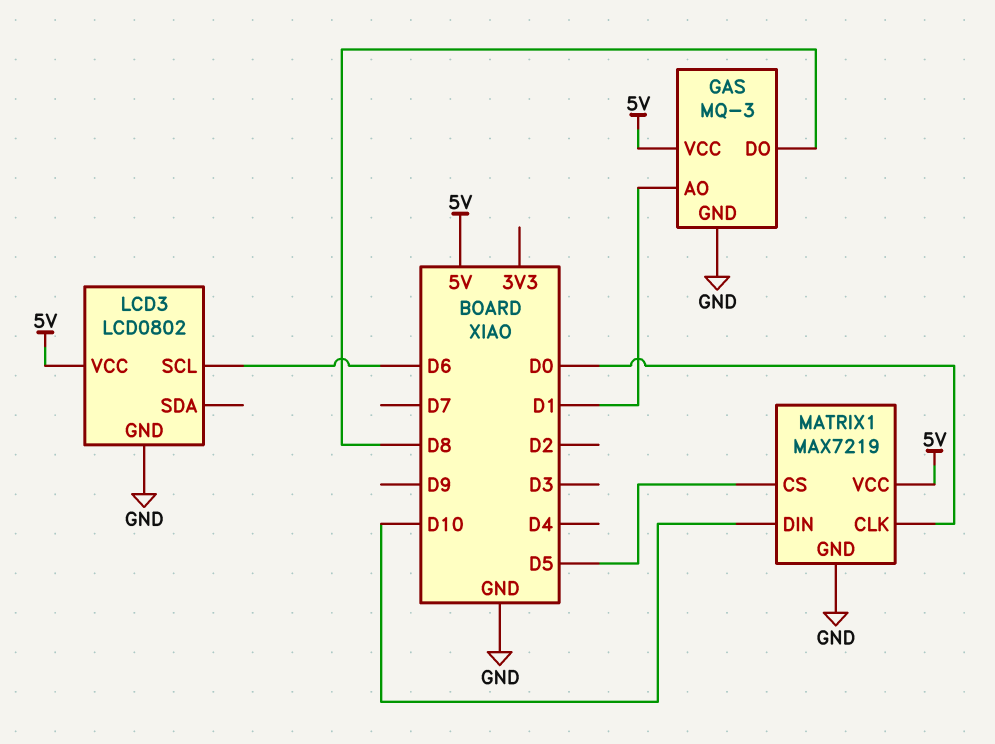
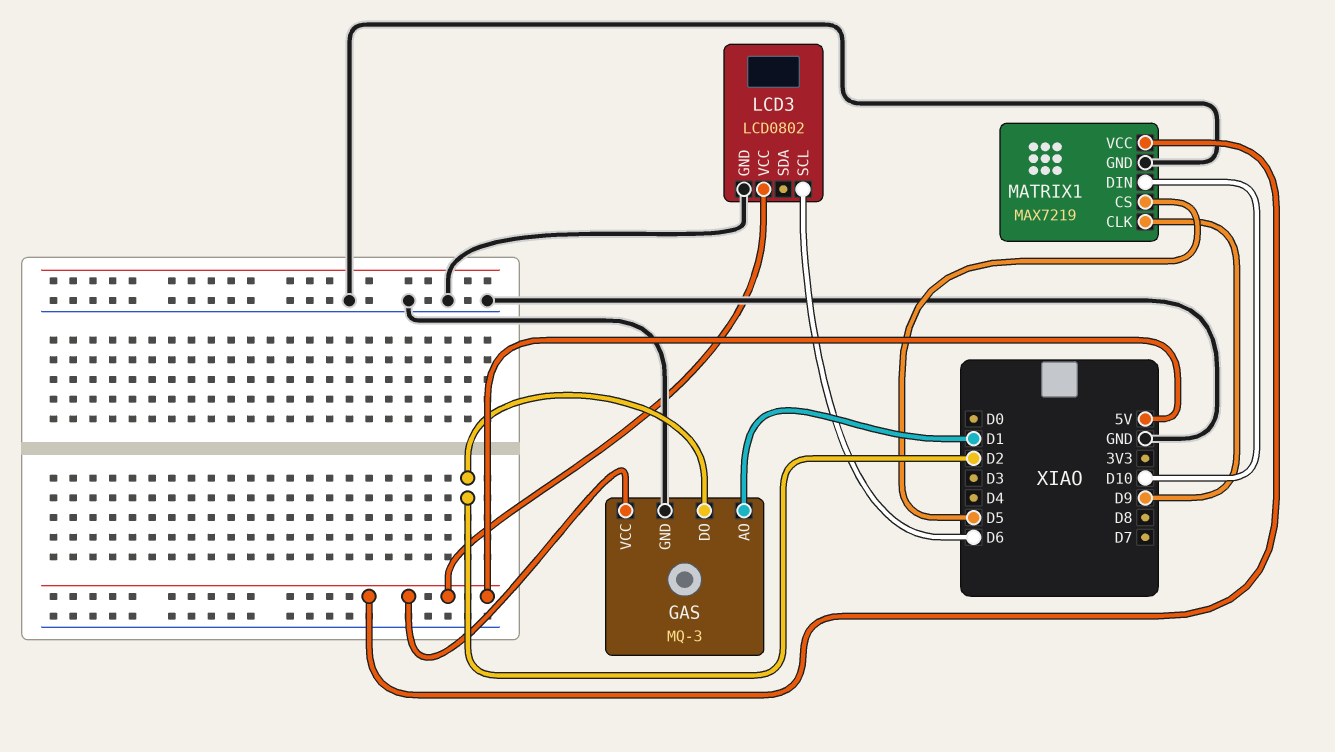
GAS pin DO: D8 -> D2
MATRIX1 pin CLK: D0 -> D9

